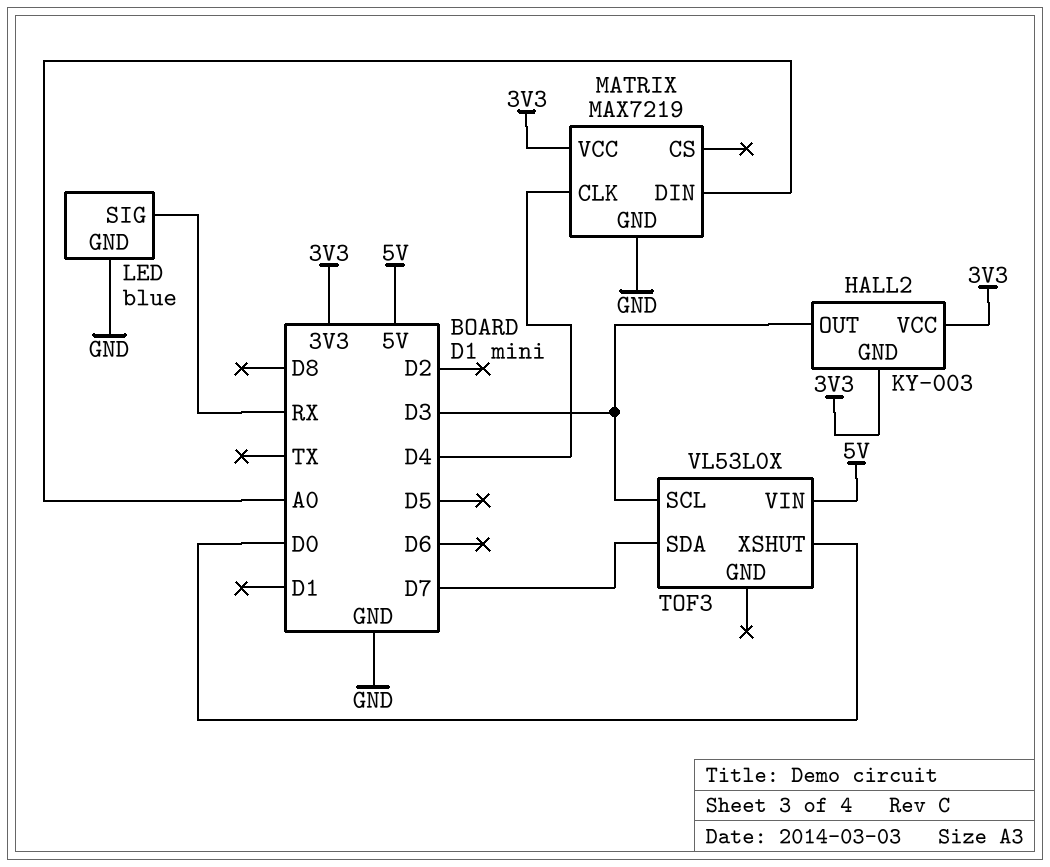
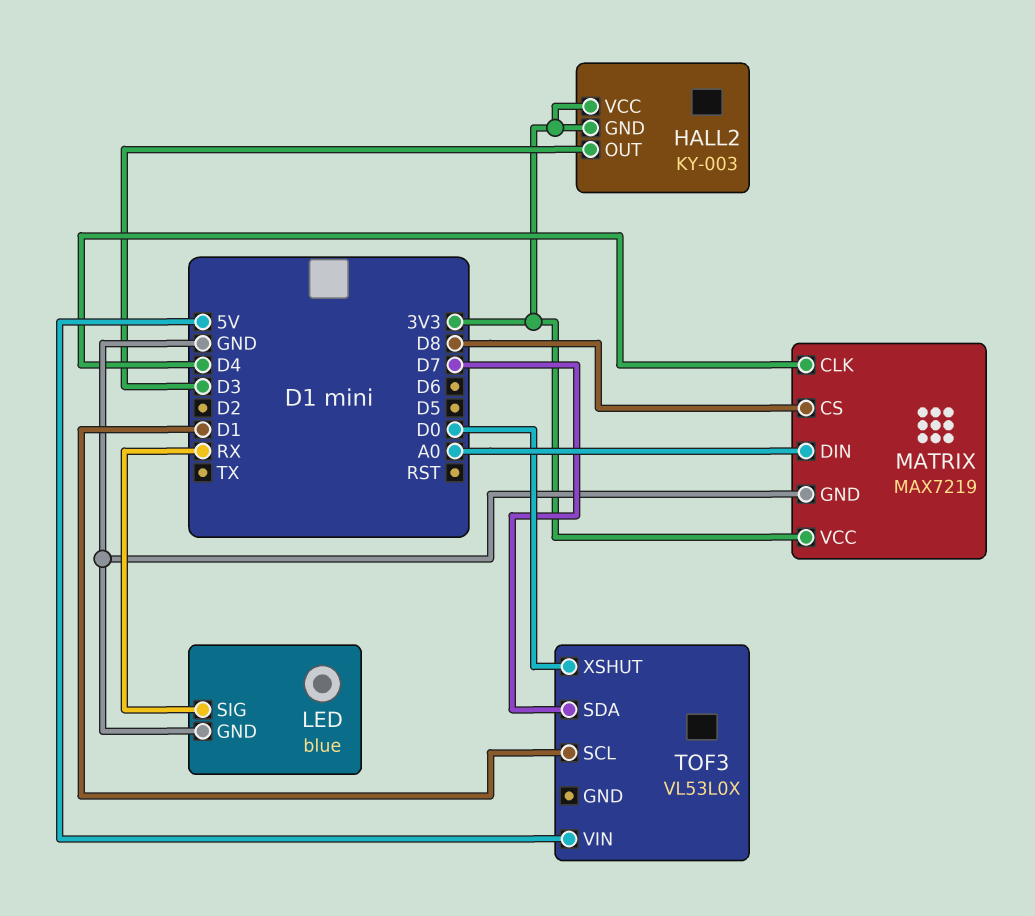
MATRIX pin CS: none -> D8
TOF3 pin SCL: D3 -> D1

